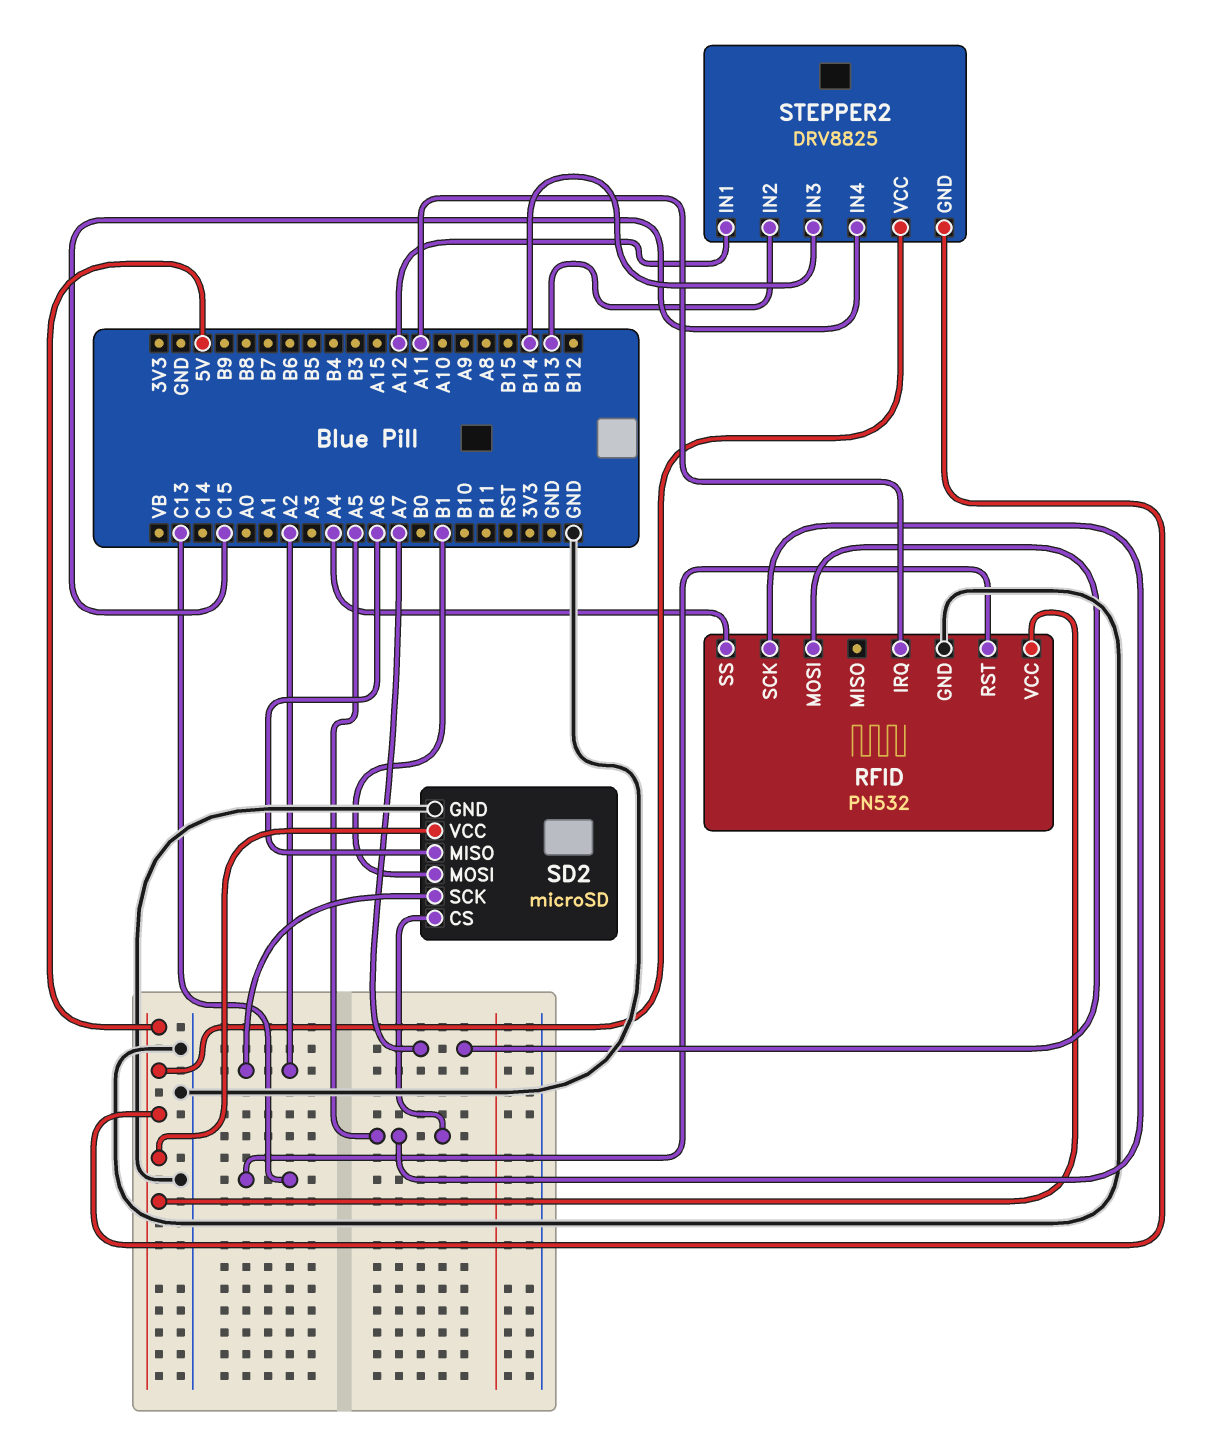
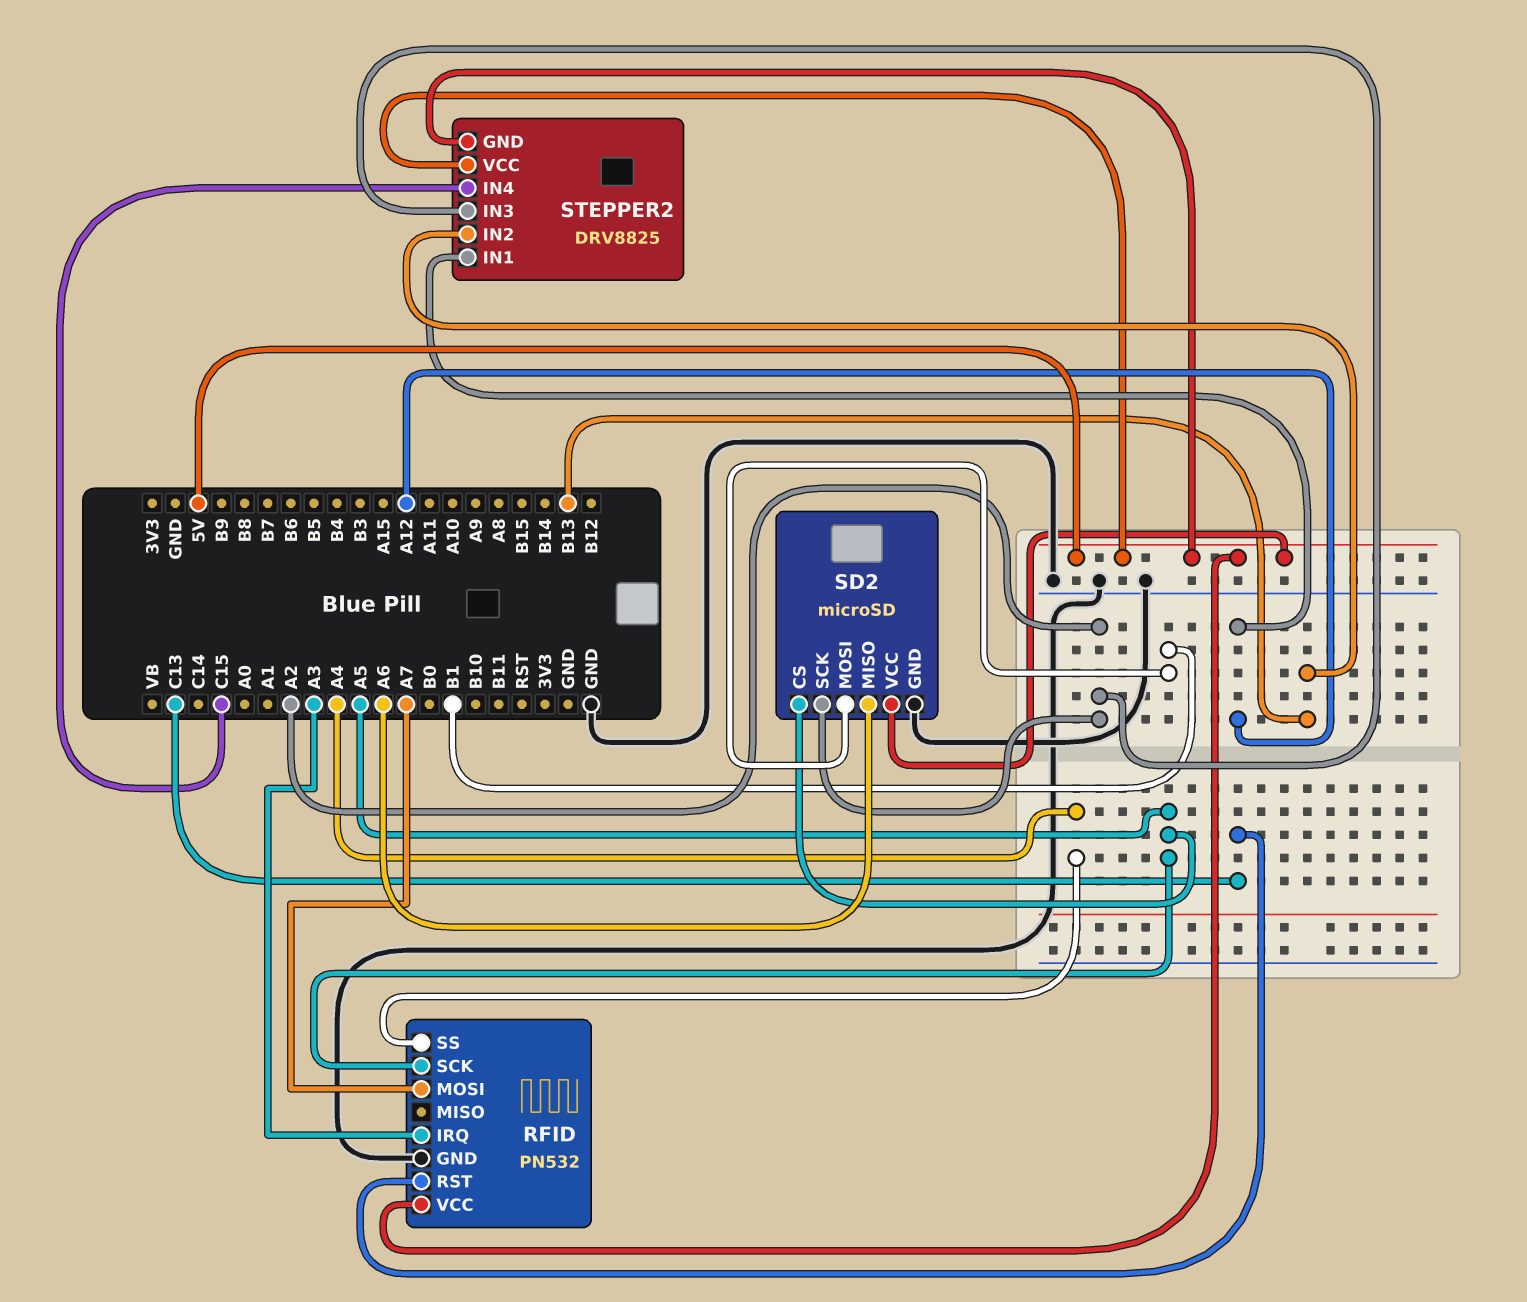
RFID pin IRQ: A11 -> A3
STEPPER2 pin IN3: B14 -> A2

